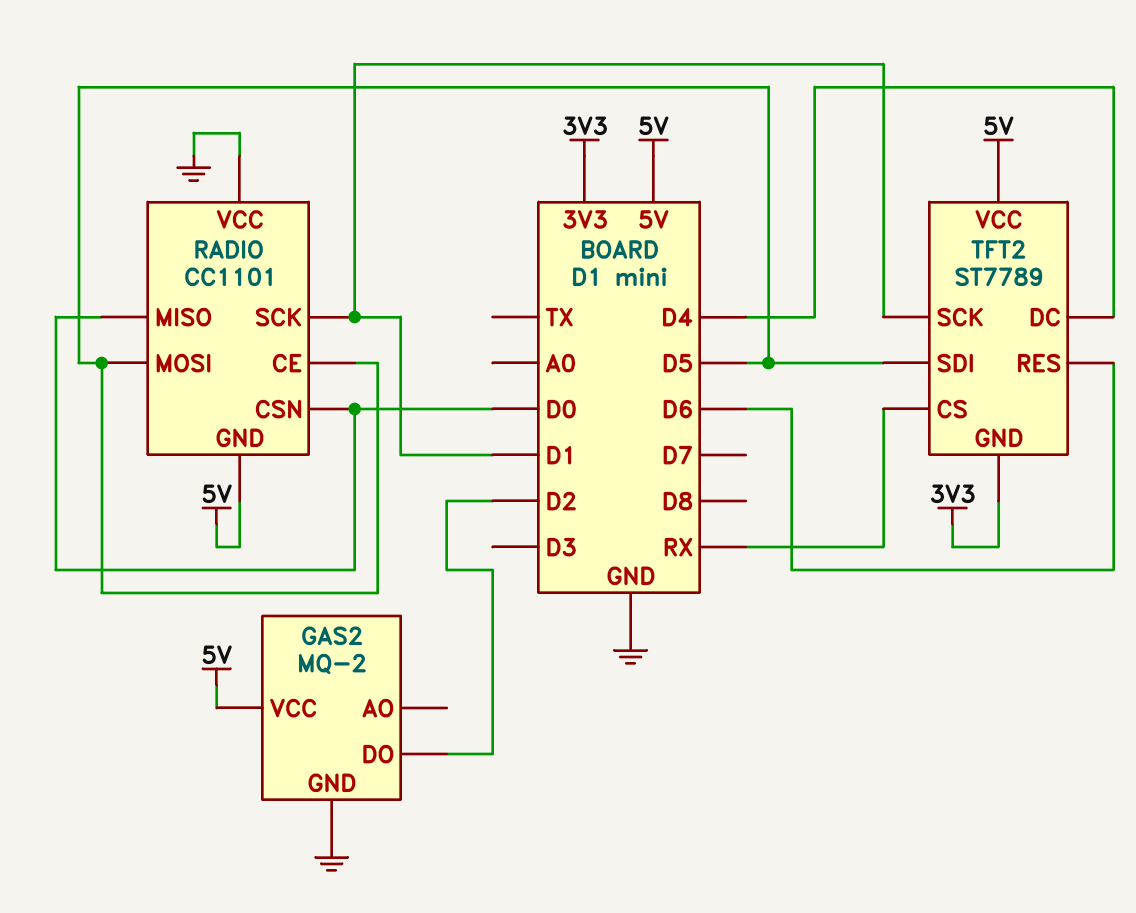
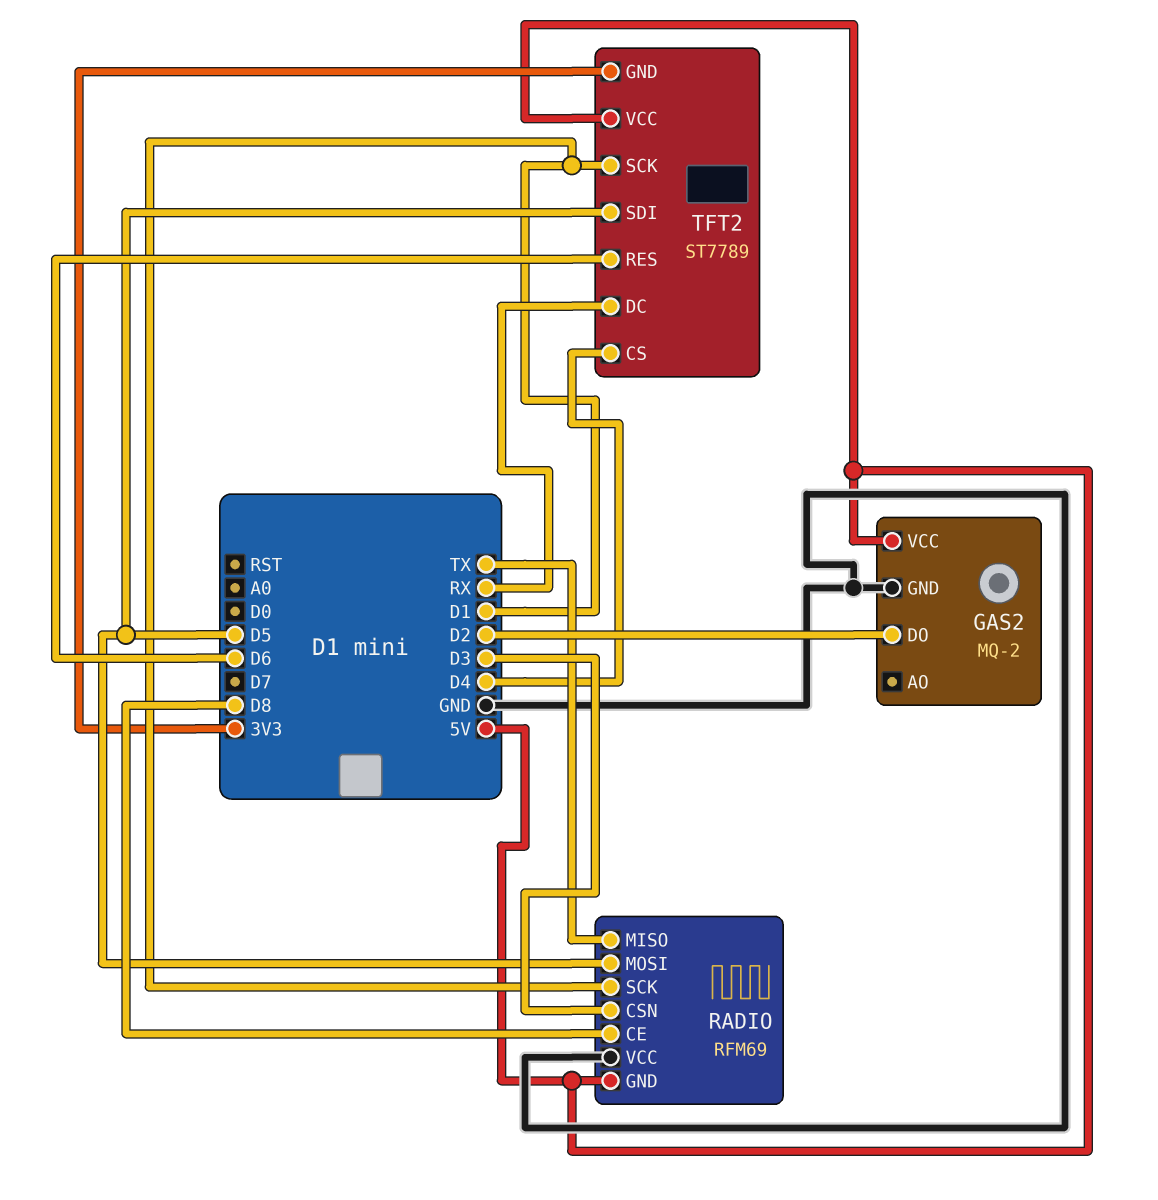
RADIO: CC1101 -> RFM69
RADIO pin CE: D5 -> D8
RADIO pin CSN: D0 -> D3
RADIO pin MISO: D0 -> TX
TFT2 pin CS: RX -> D4
TFT2 pin DC: D4 -> RX

